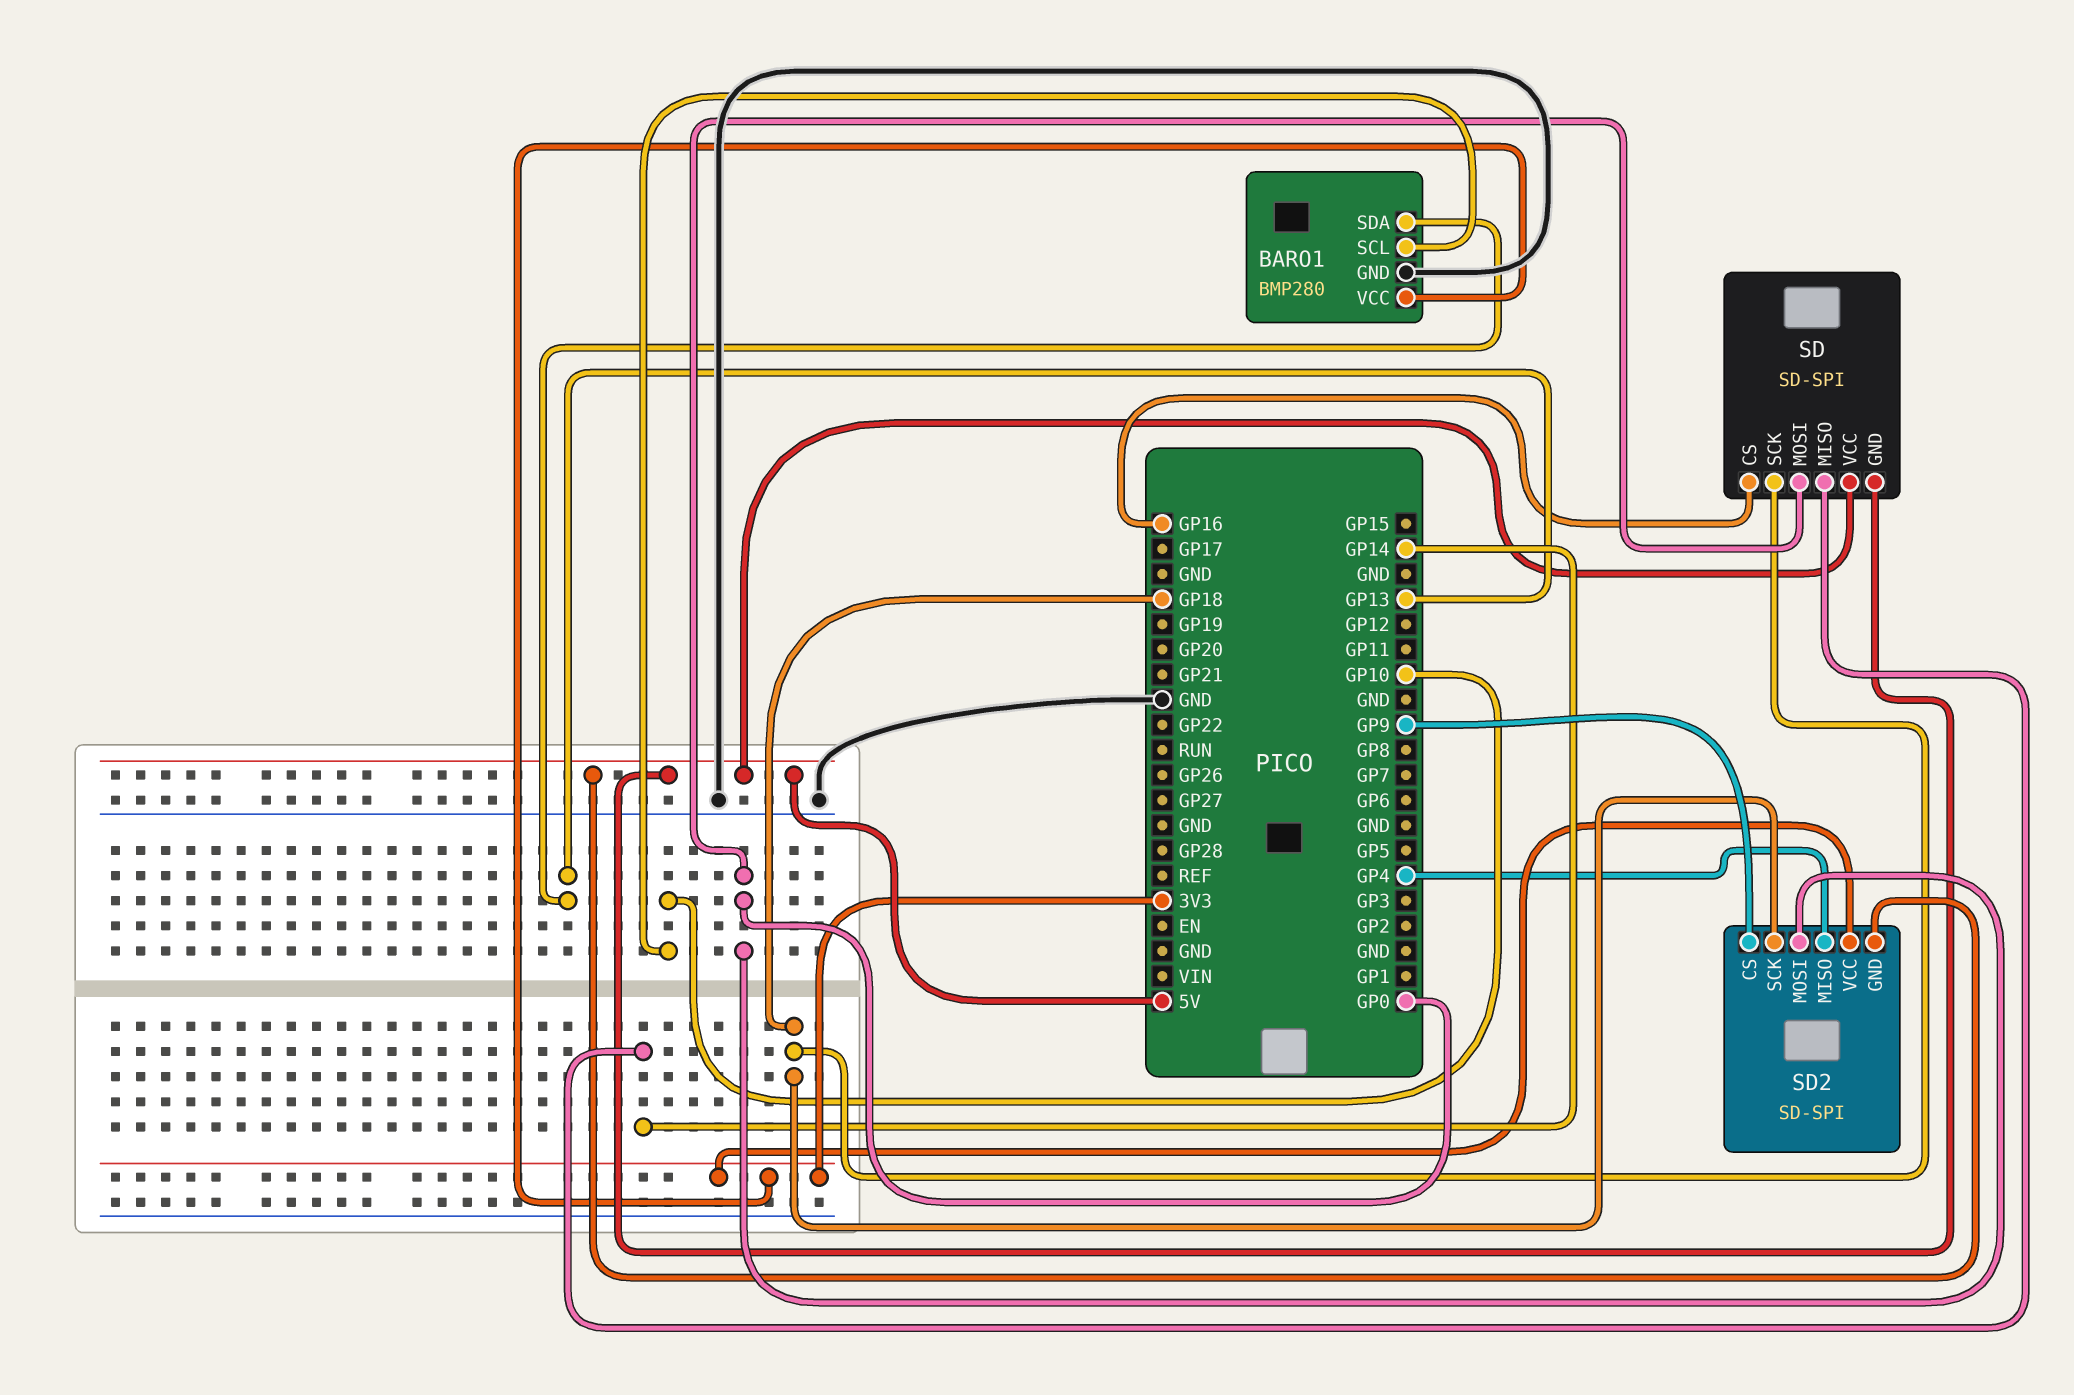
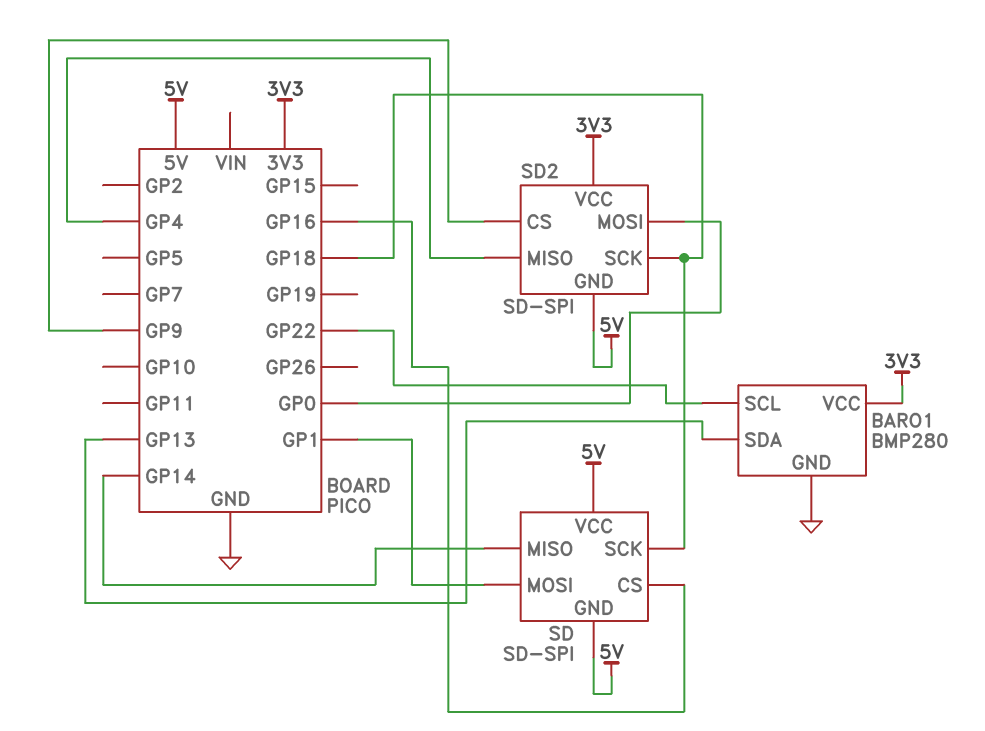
BARO1 pin SCL: GP10 -> GP22
SD pin MOSI: GP0 -> GP1

